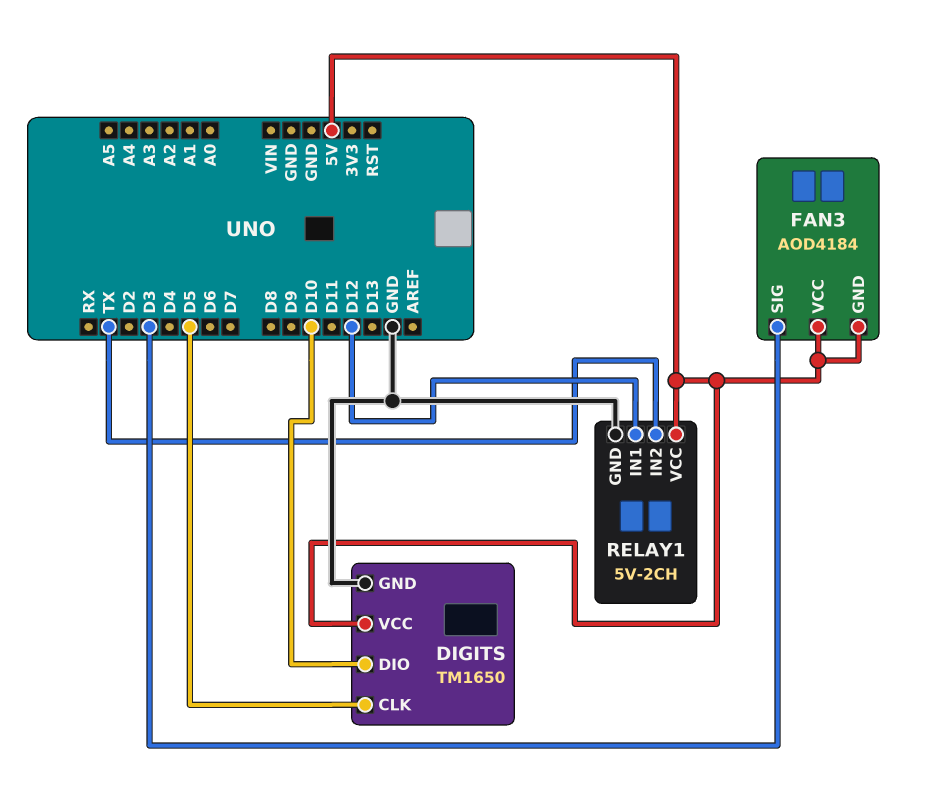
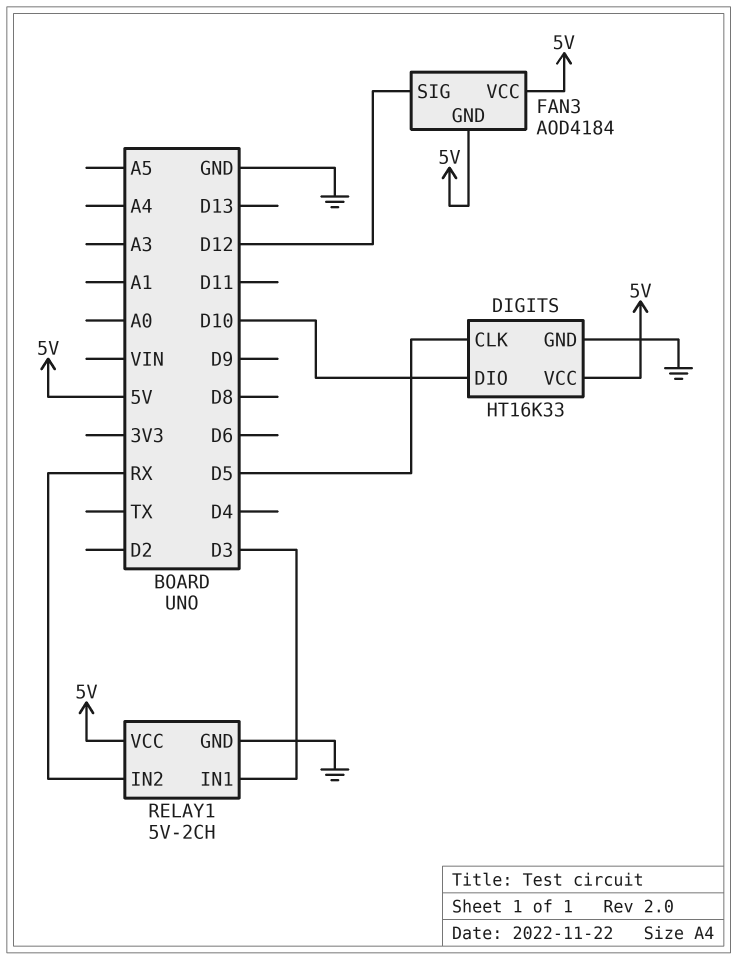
DIGITS: TM1650 -> HT16K33
FAN3 pin SIG: D3 -> D12
RELAY1 pin IN1: D12 -> D3
RELAY1 pin IN2: TX -> RX

